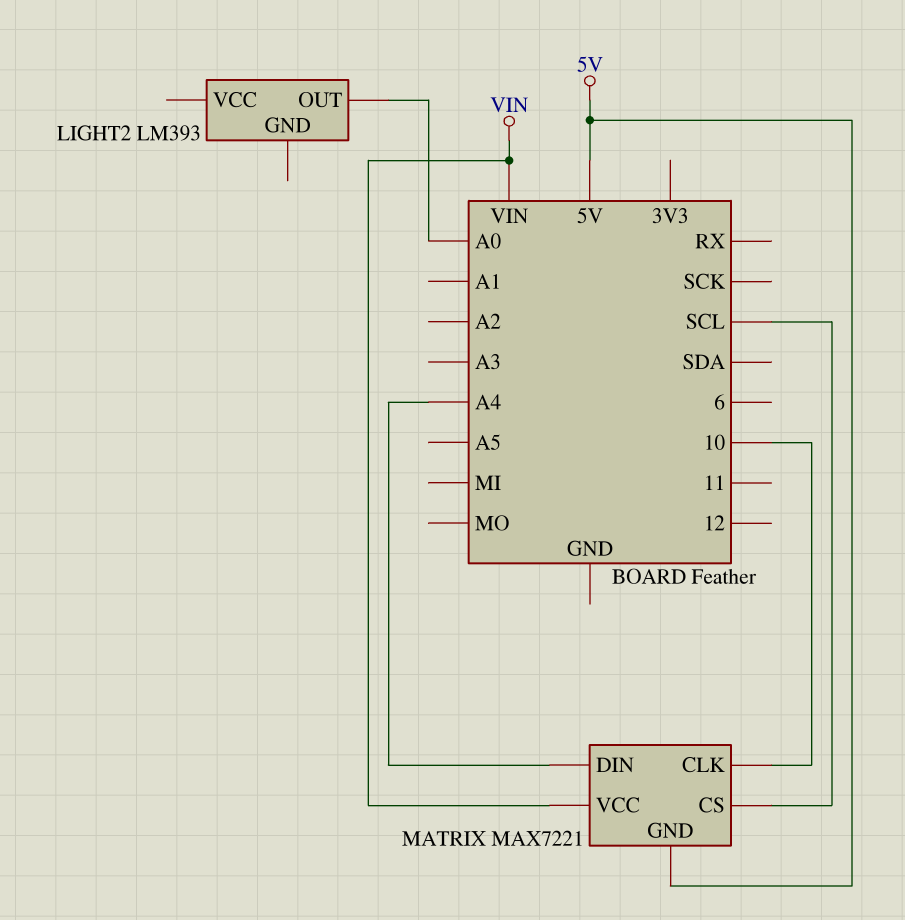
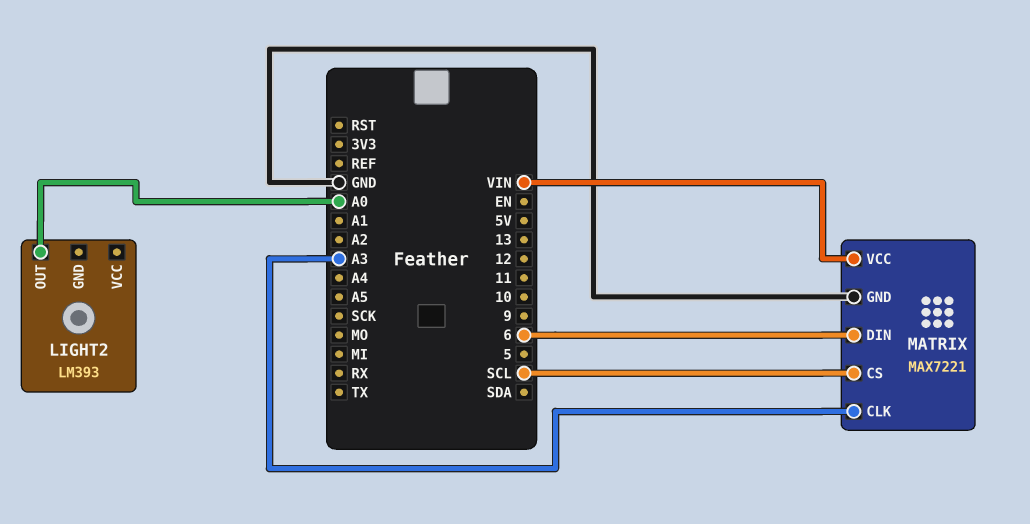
MATRIX pin CLK: 10 -> A3
MATRIX pin DIN: A4 -> 6
MATRIX pin GND: 5V -> GND

